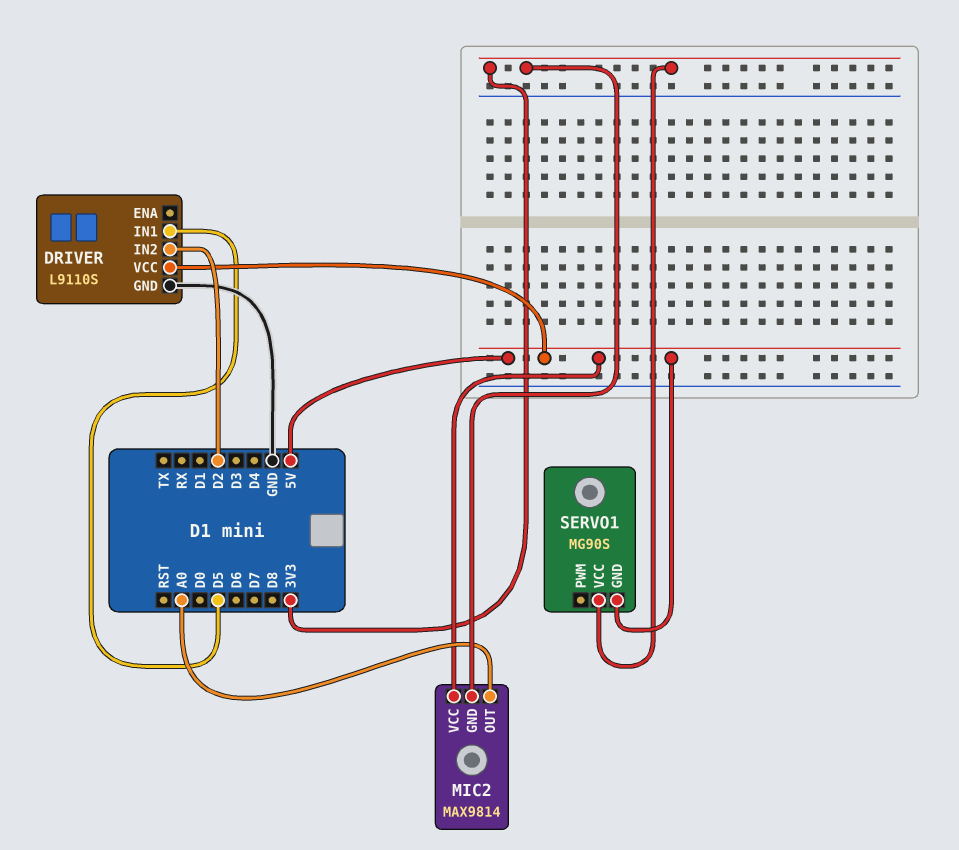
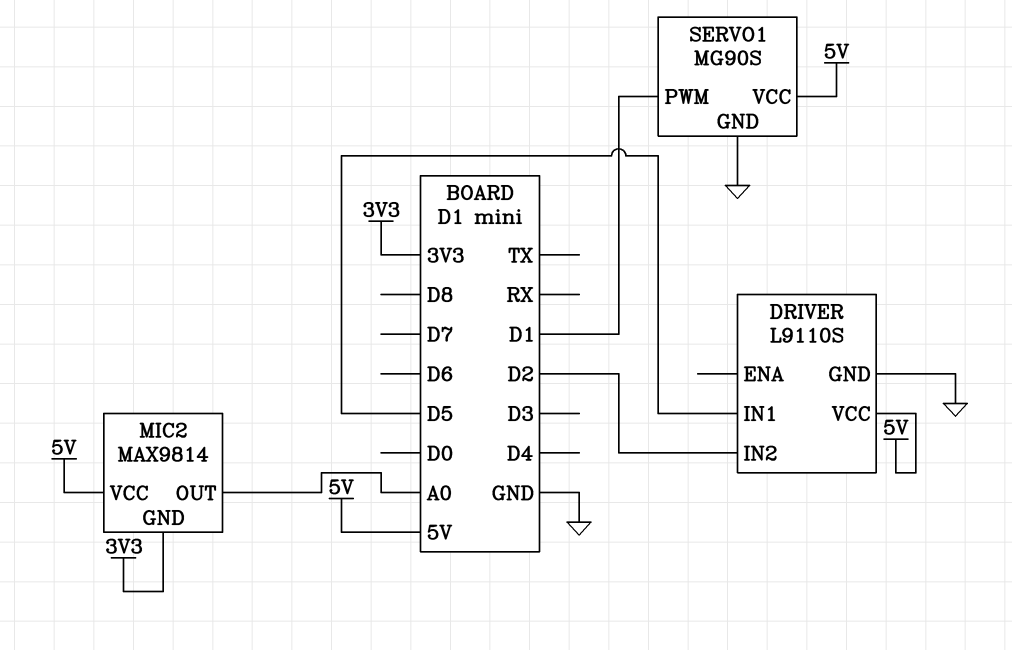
SERVO1 pin GND: 5V -> GND
SERVO1 pin PWM: none -> D1
SERVO1 pin VCC: 3V3 -> 5V

